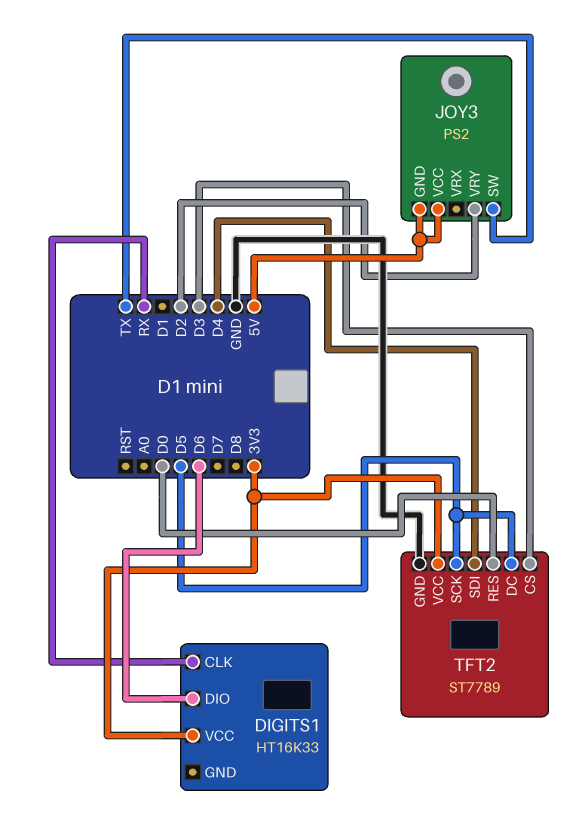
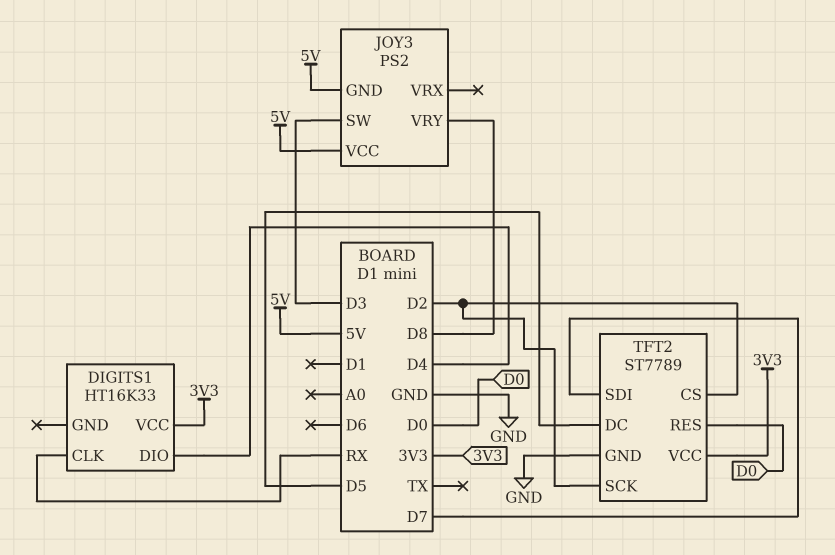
DIGITS1 pin DIO: D6 -> D4
JOY3 pin SW: TX -> D3
JOY3 pin VRY: D2 -> D8
TFT2 pin CS: D3 -> D2
TFT2 pin SCK: D5 -> D2
TFT2 pin SDI: D4 -> D7

